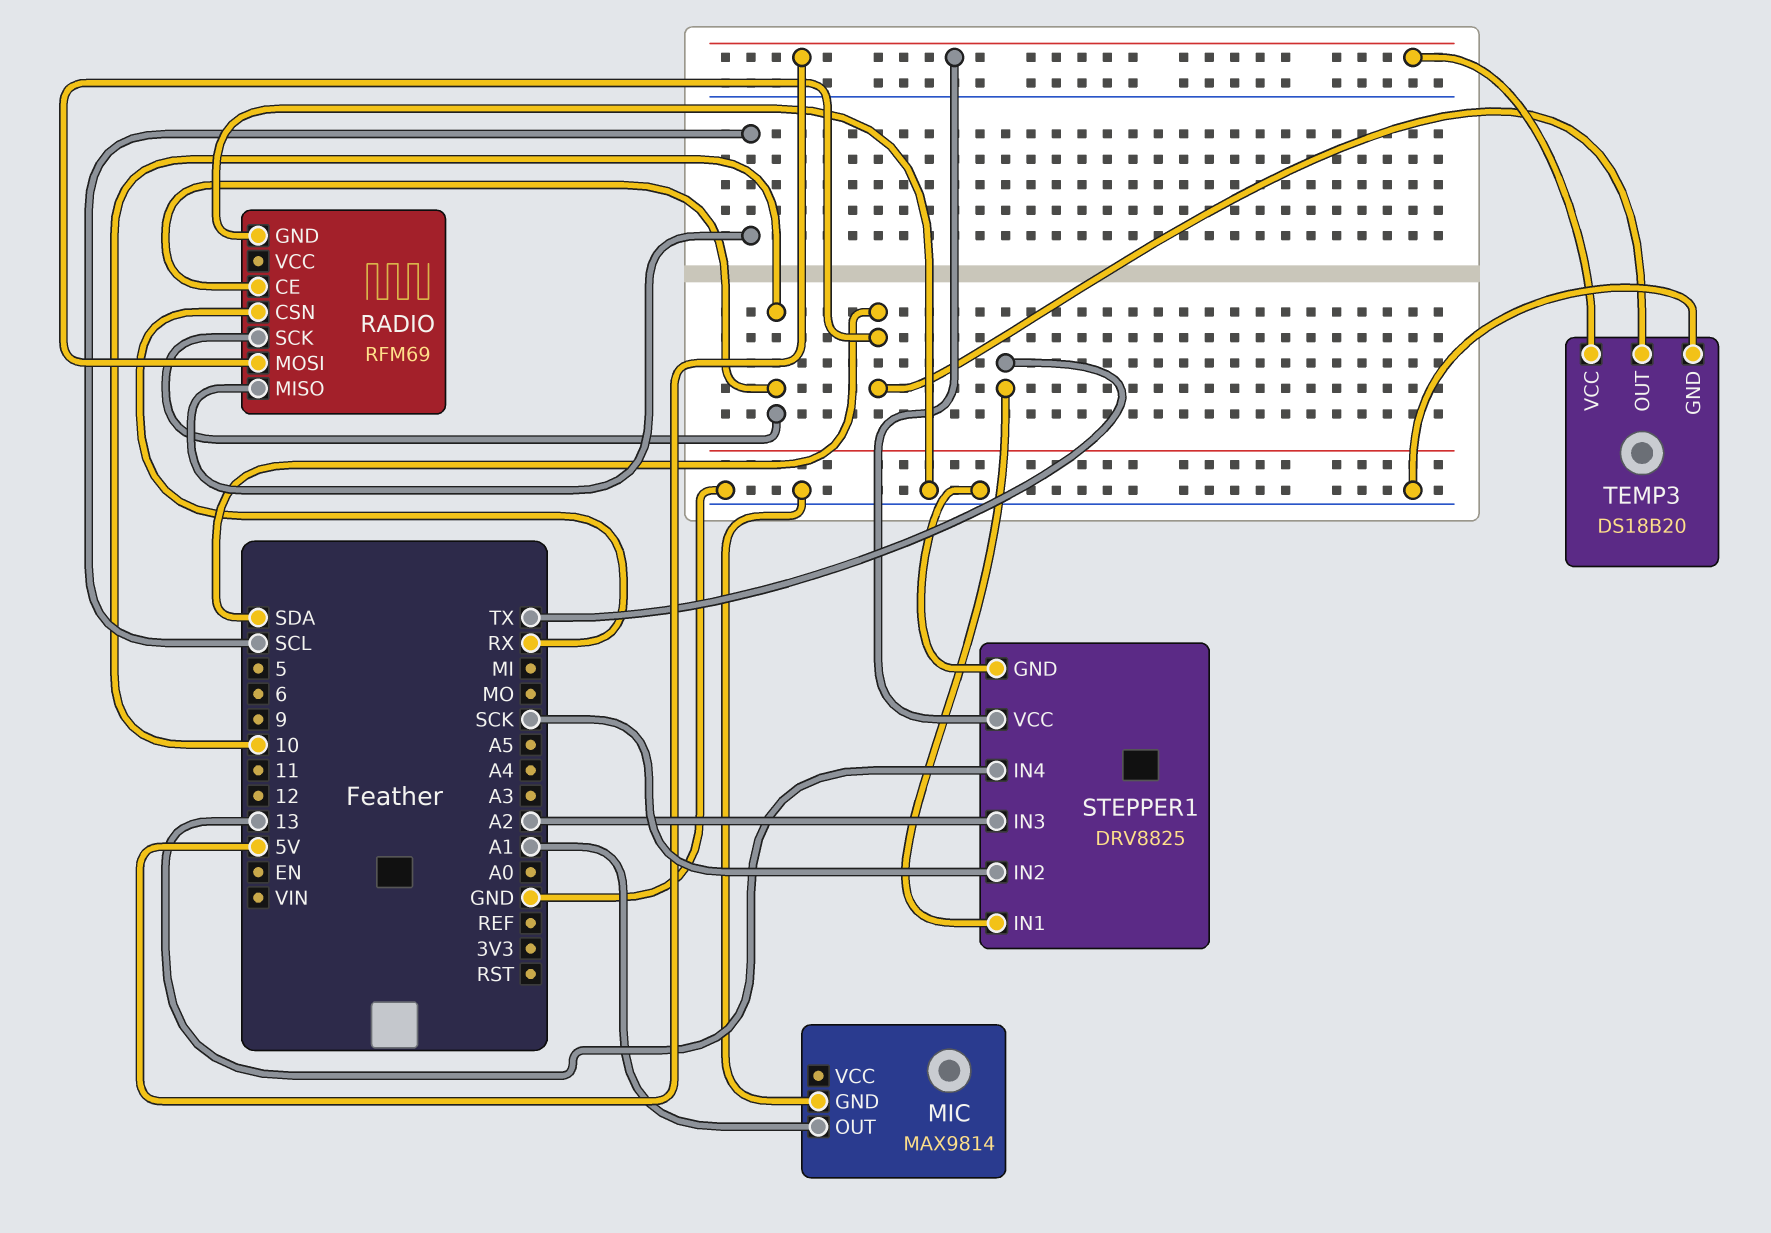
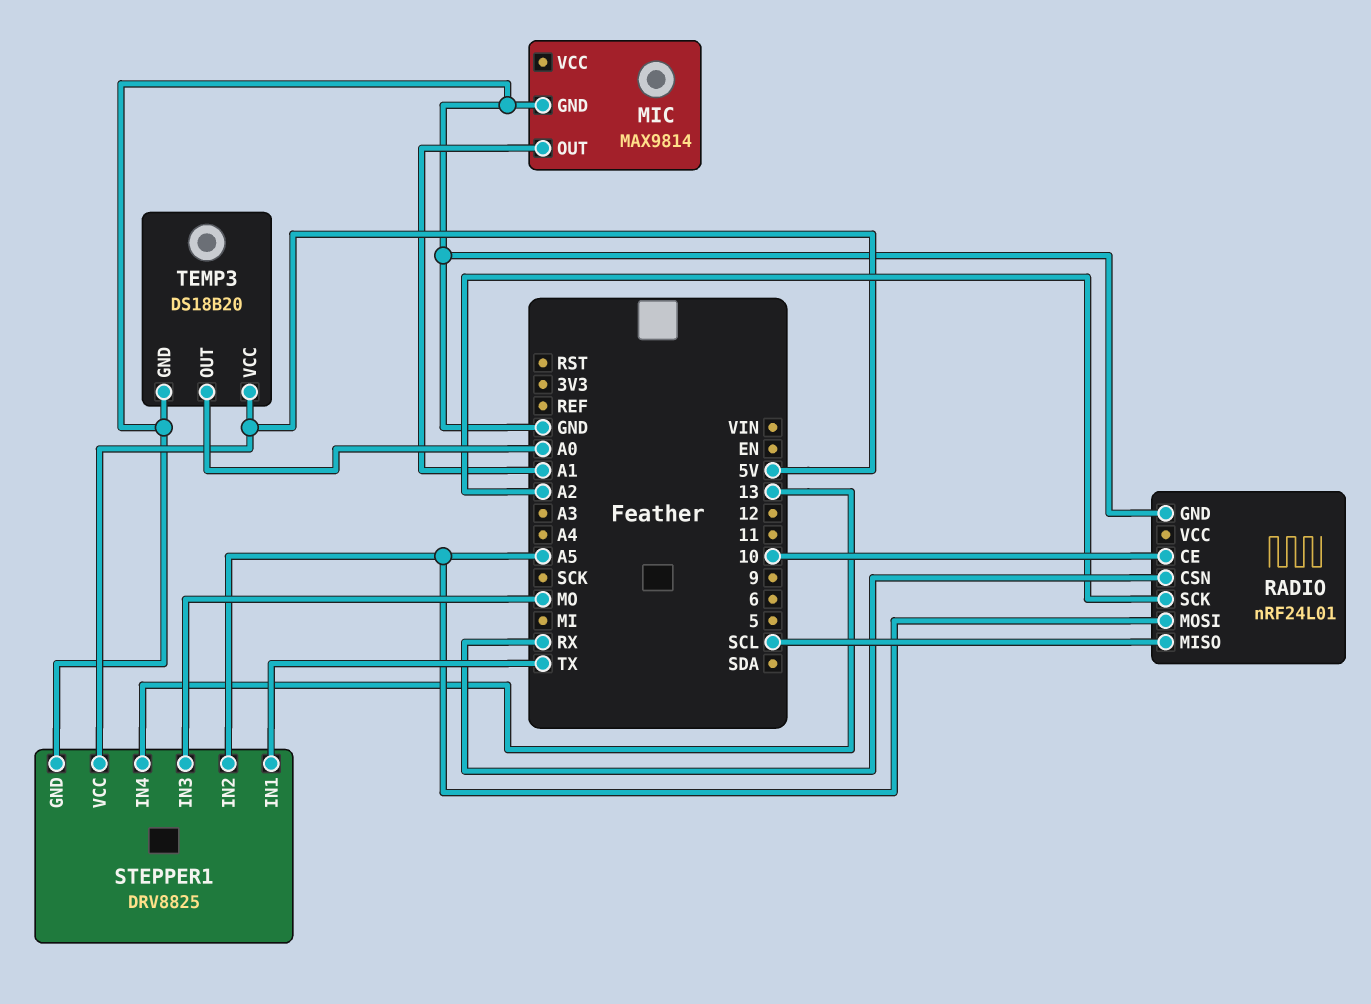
RADIO: RFM69 -> nRF24L01
RADIO pin MOSI: SDA -> A5
RADIO pin SCK: 10 -> A2
STEPPER1 pin IN2: SCK -> A5
STEPPER1 pin IN3: A2 -> MO
TEMP3 pin OUT: SDA -> A0

